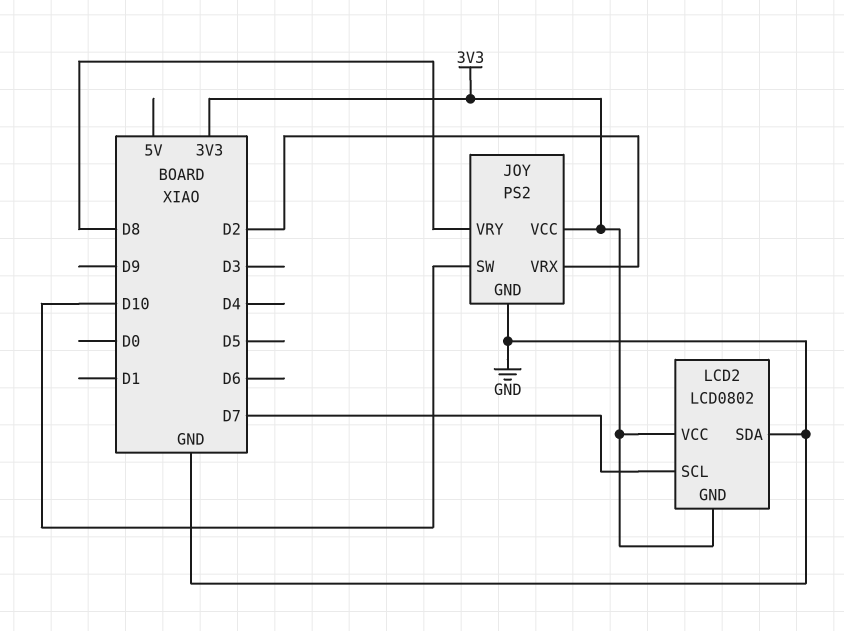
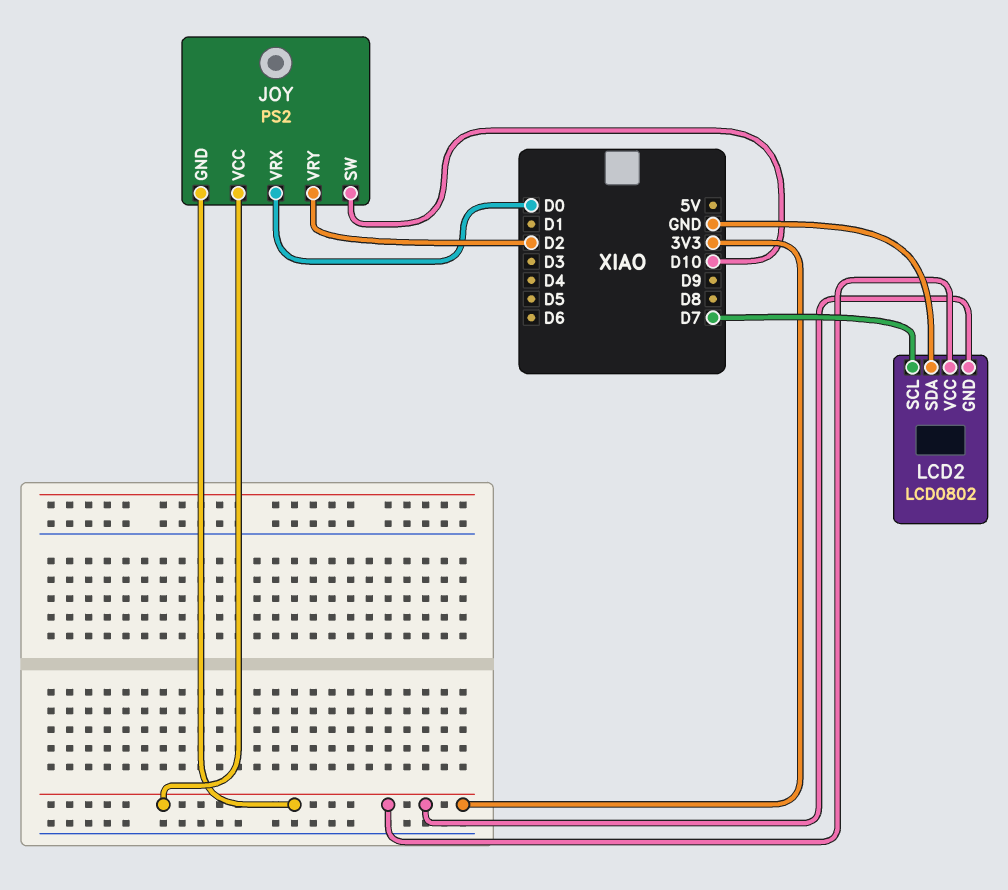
JOY pin GND: GND -> 3V3
JOY pin VRX: D2 -> D0
JOY pin VRY: D8 -> D2

